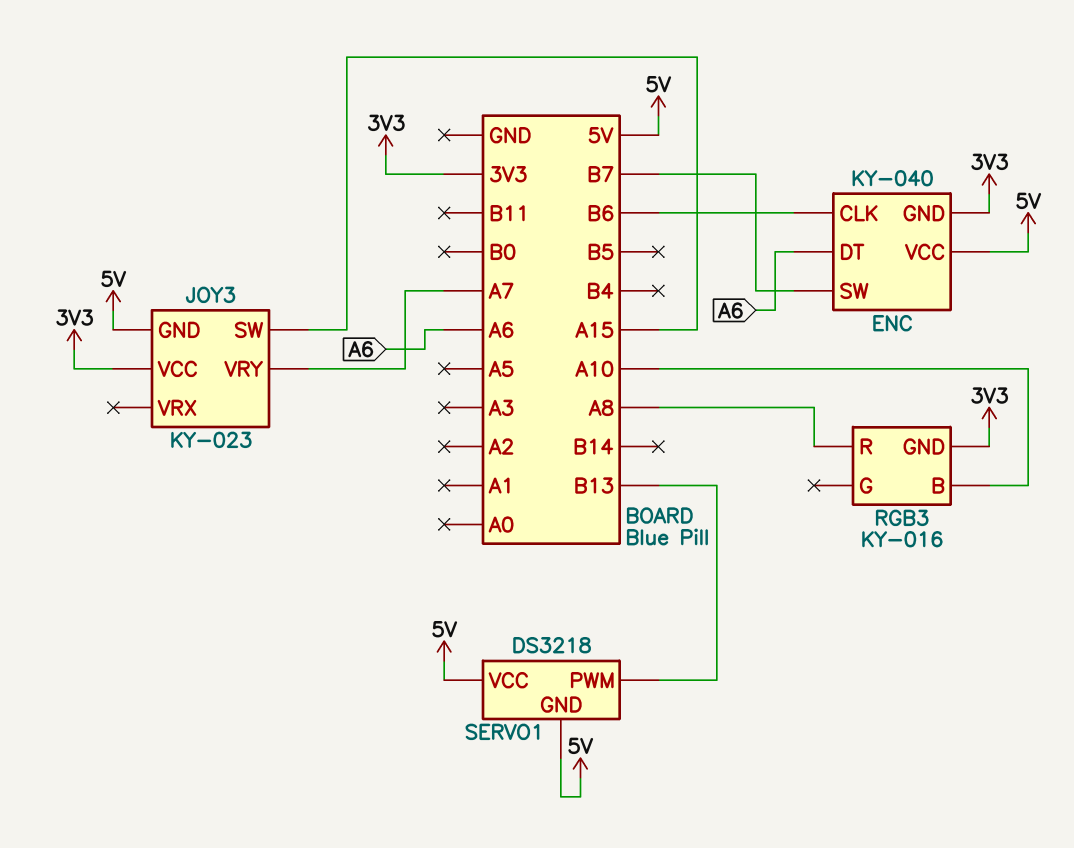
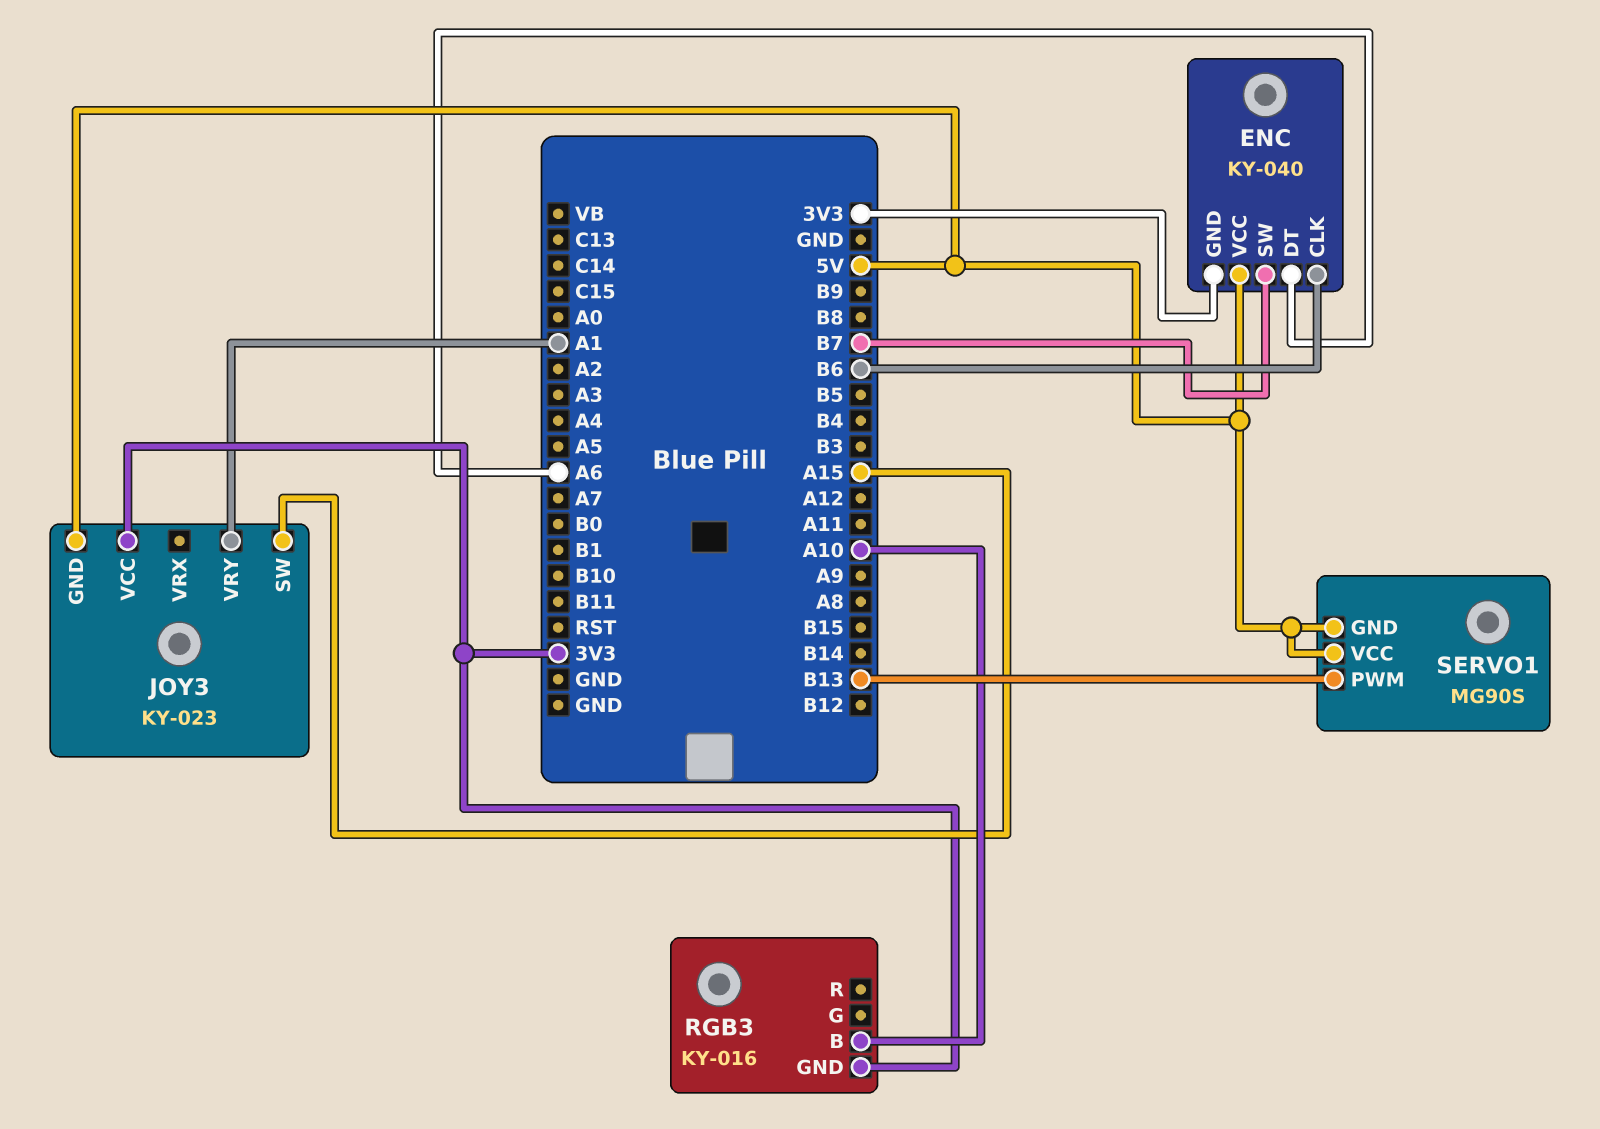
JOY3 pin VRY: A7 -> A1
RGB3 pin R: A8 -> none
SERVO1: DS3218 -> MG90S

